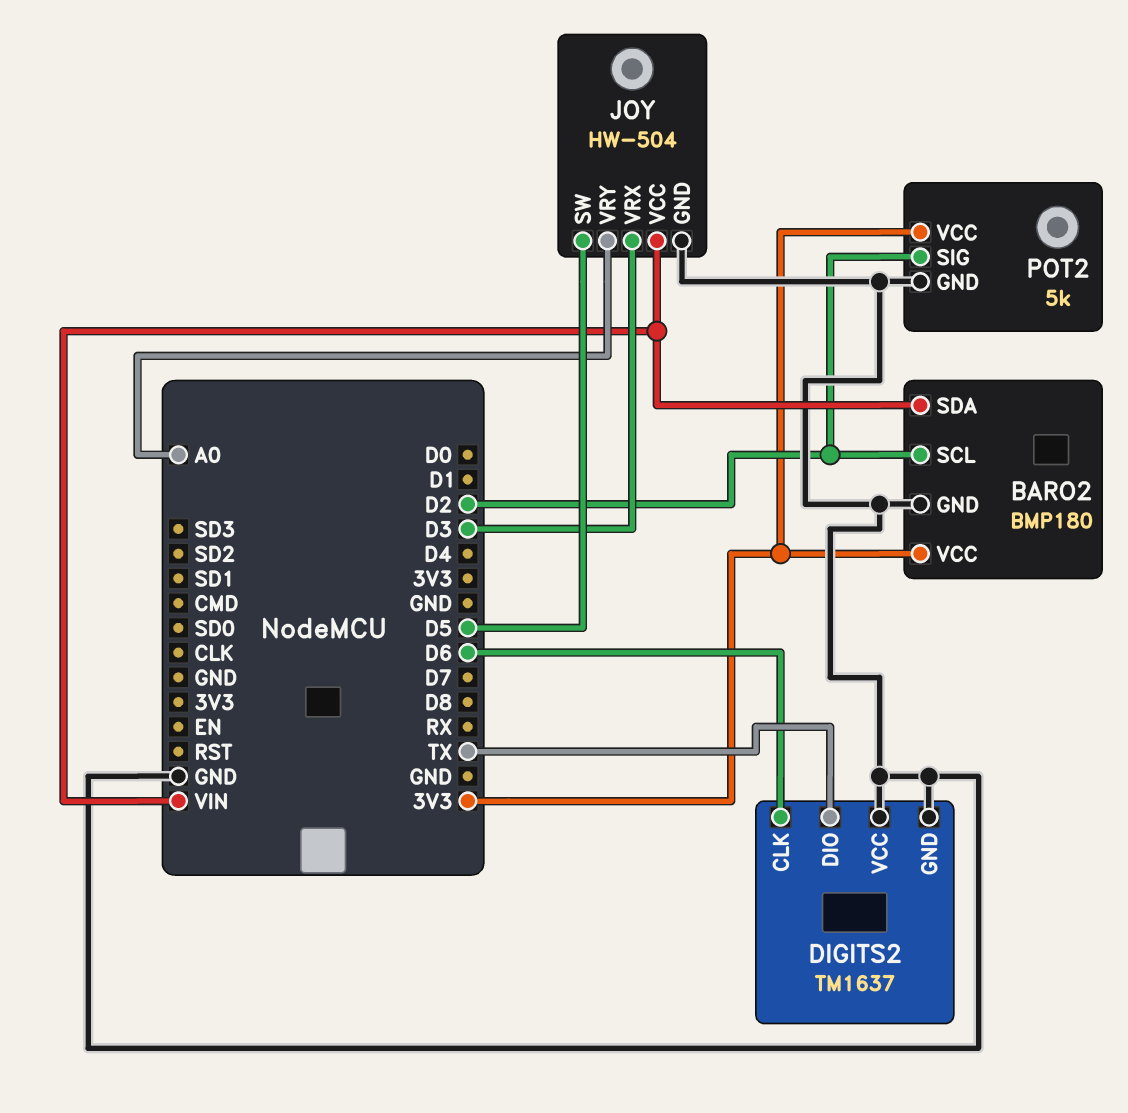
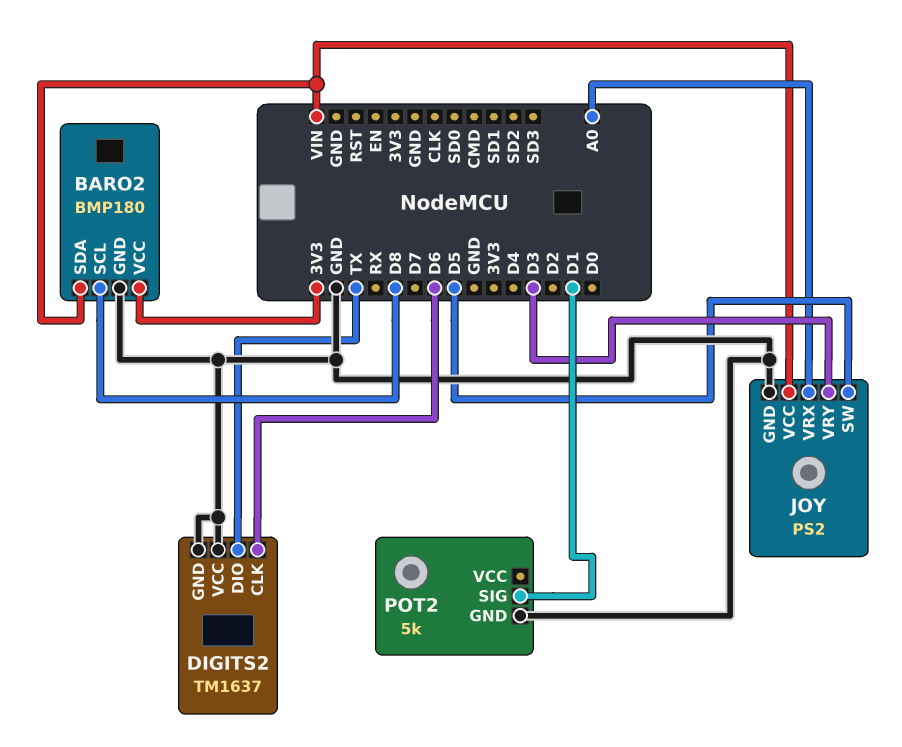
BARO2 pin SCL: D2 -> D8
JOY: HW-504 -> PS2
JOY pin VRX: D3 -> A0
JOY pin VRY: A0 -> D3
POT2 pin SIG: D2 -> D1
POT2 pin VCC: 3V3 -> none

